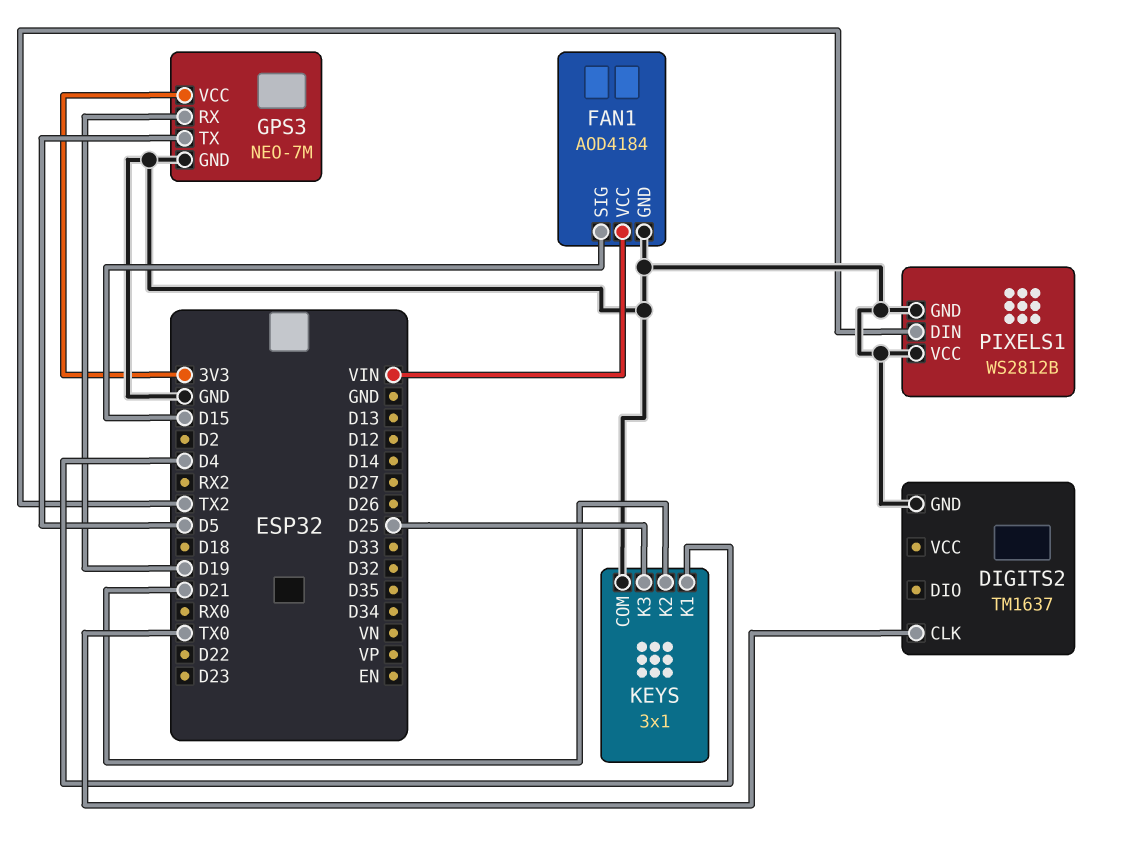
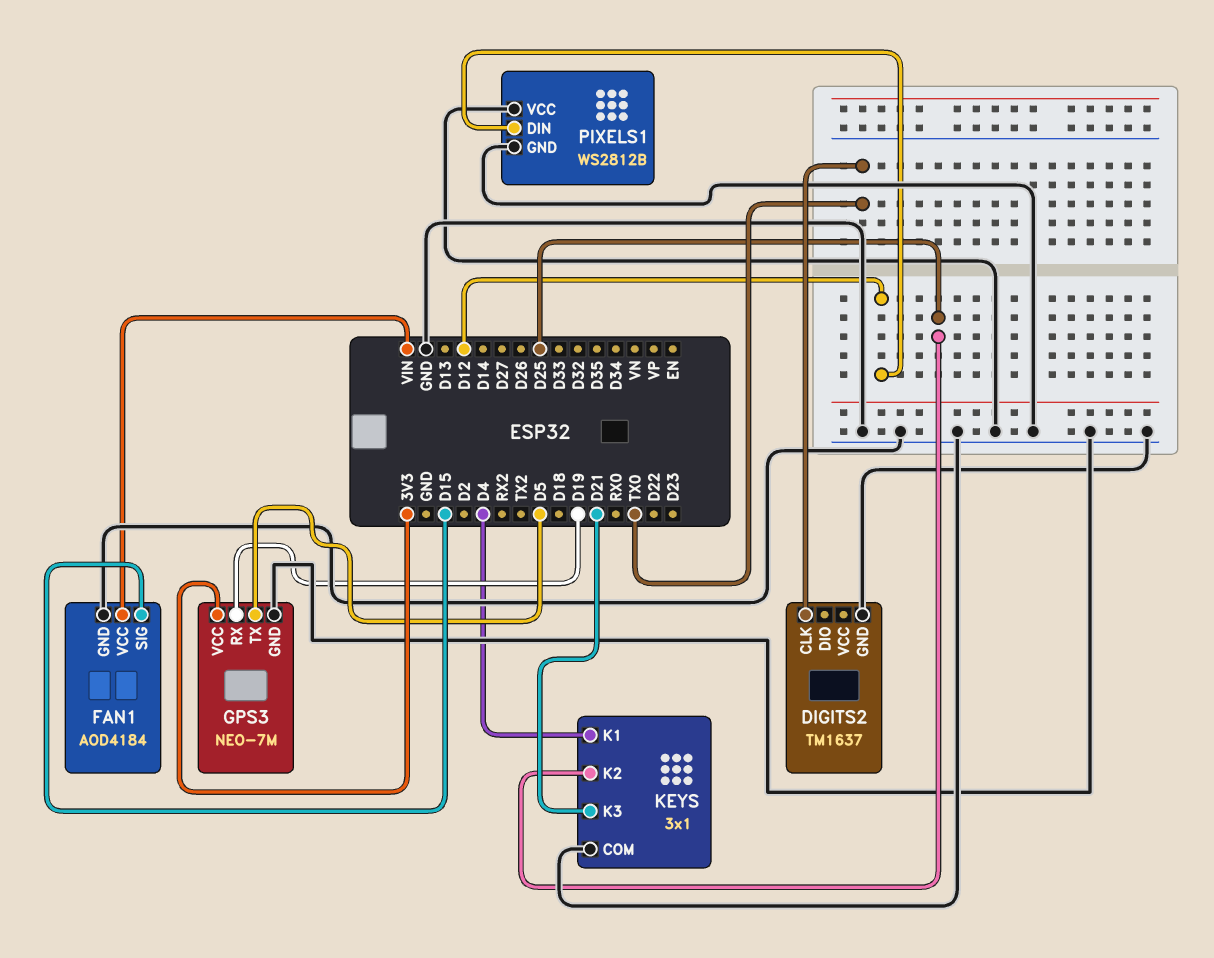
KEYS pin K2: D21 -> D25
KEYS pin K3: D25 -> D21
PIXELS1 pin DIN: TX2 -> D12

